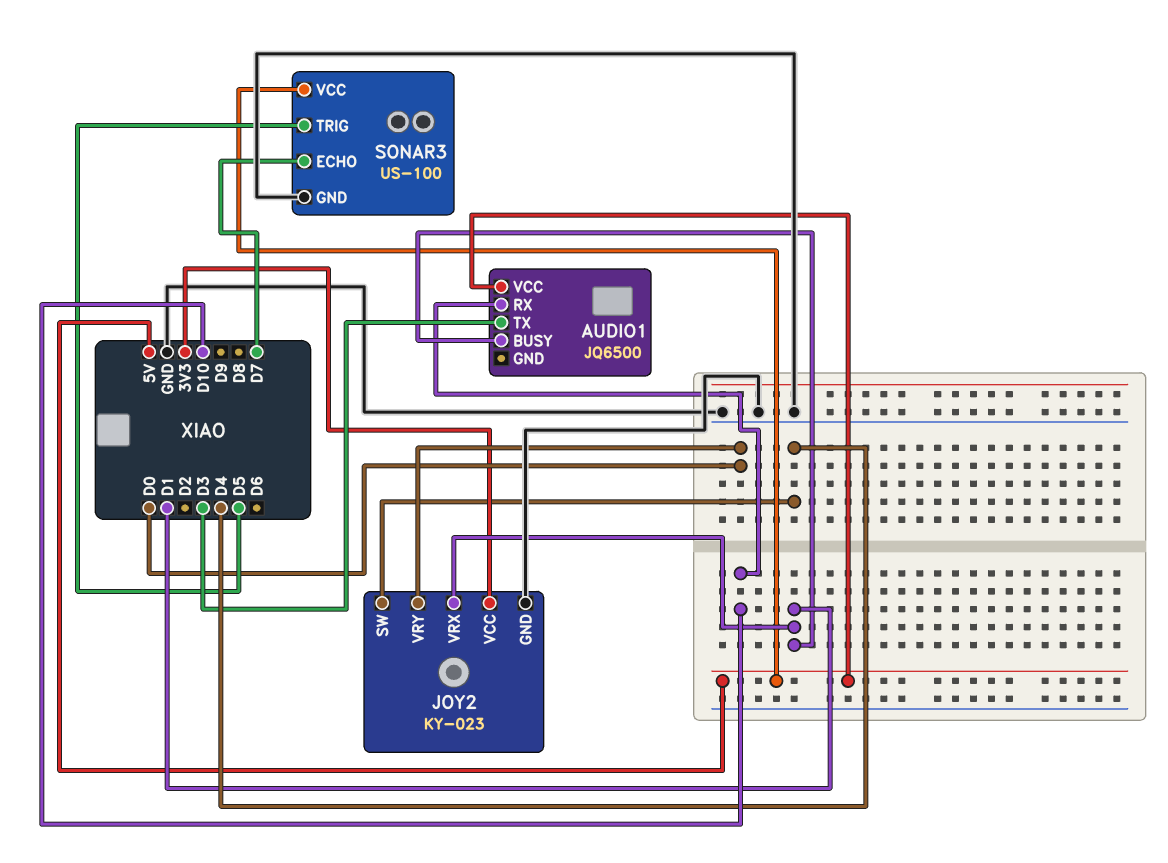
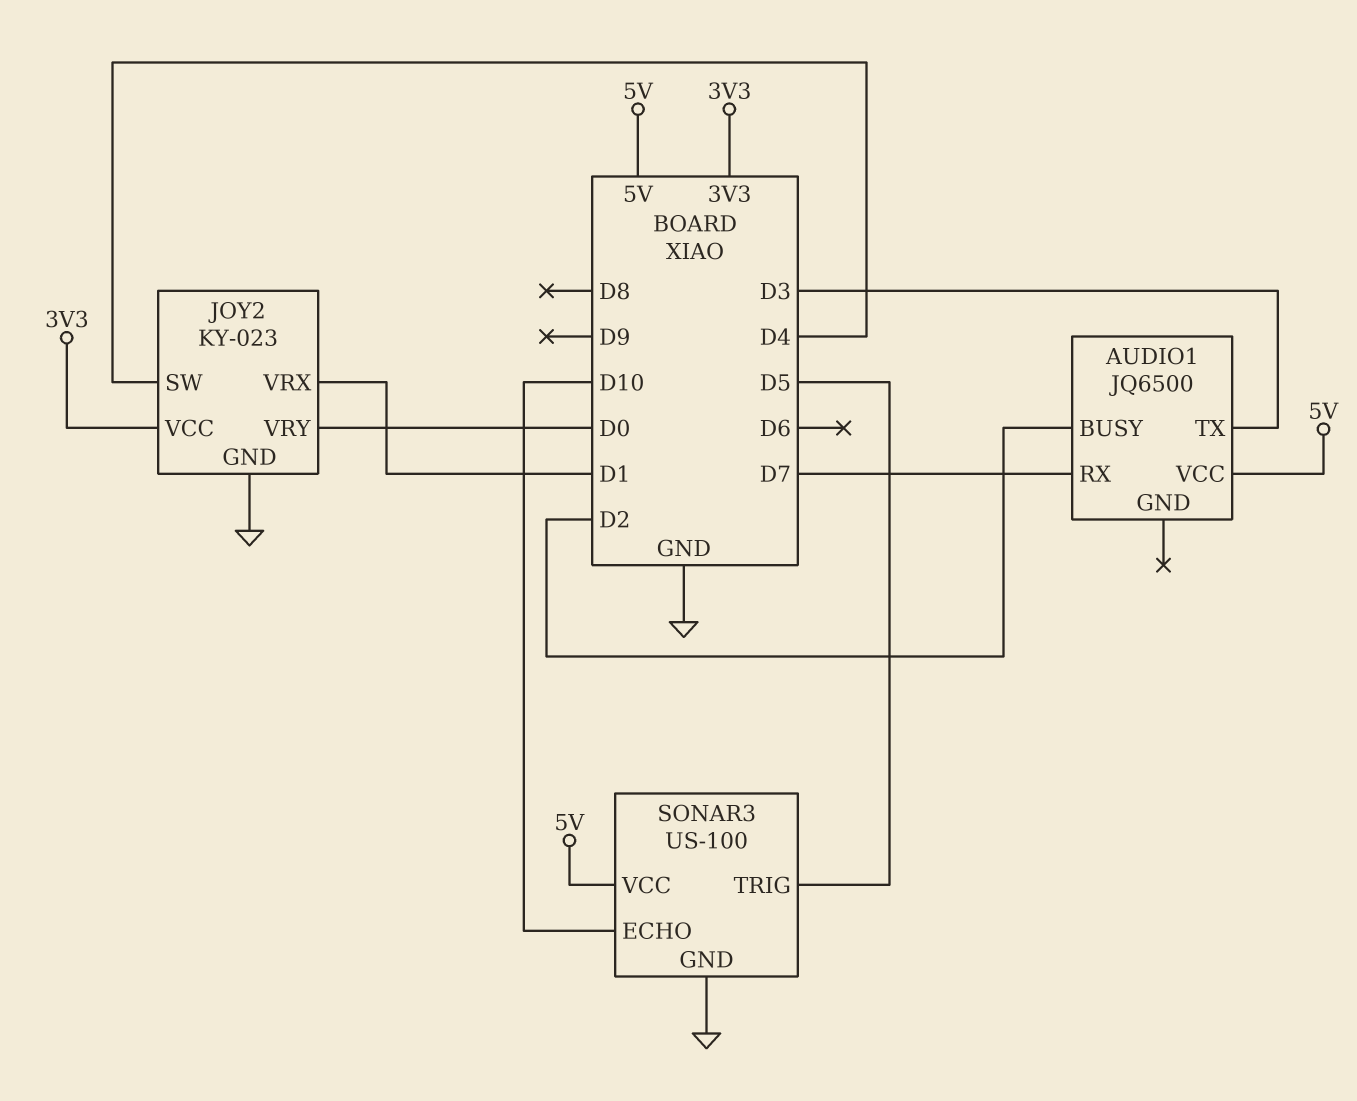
AUDIO1 pin BUSY: D1 -> D2
AUDIO1 pin RX: D10 -> D7
SONAR3 pin ECHO: D7 -> D10

